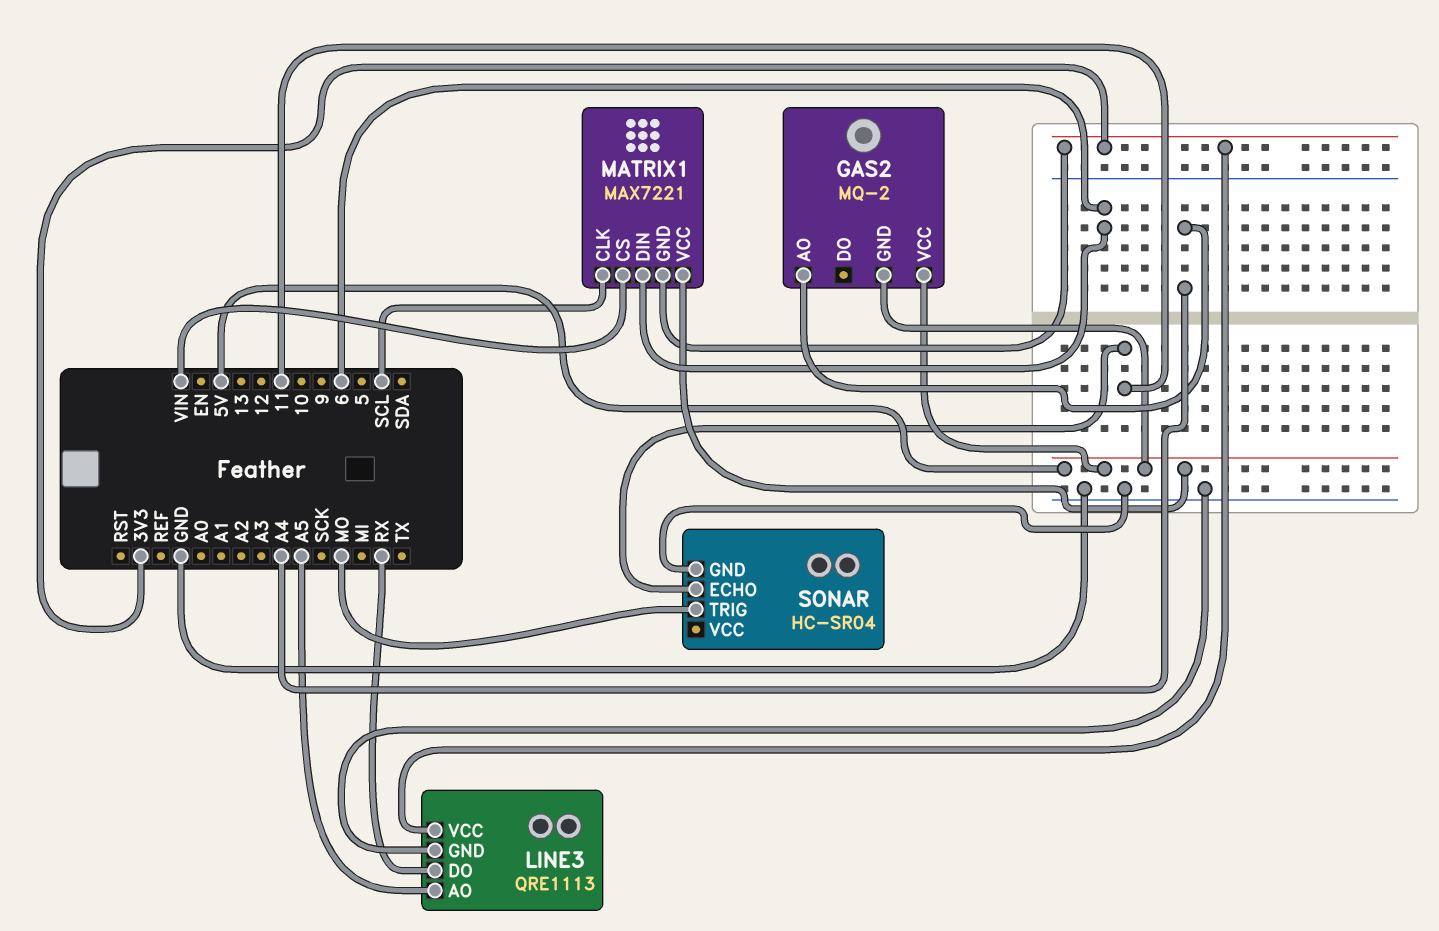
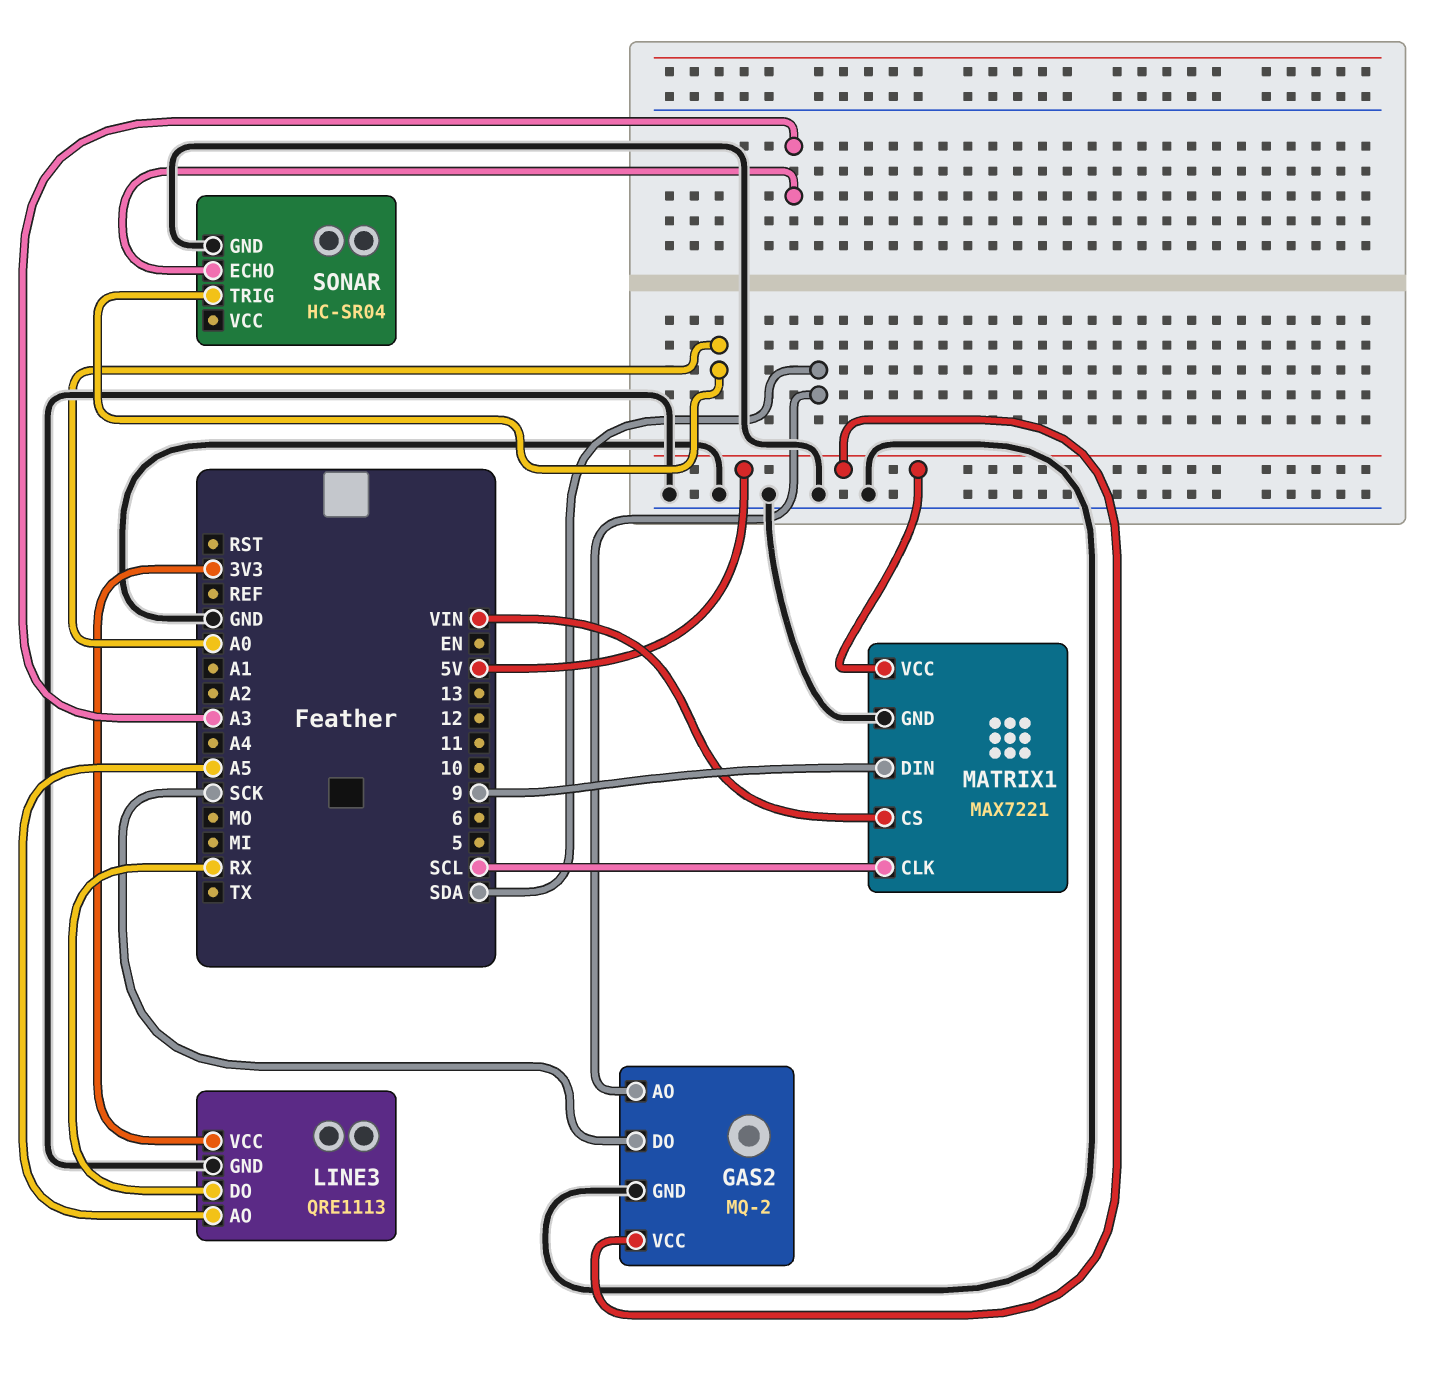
GAS2 pin AO: A4 -> SDA
GAS2 pin DO: none -> SCK
GAS2 pin GND: 5V -> GND
MATRIX1 pin DIN: 6 -> 9
MATRIX1 pin GND: 3V3 -> GND
SONAR pin ECHO: 11 -> A3
SONAR pin TRIG: MO -> A0

